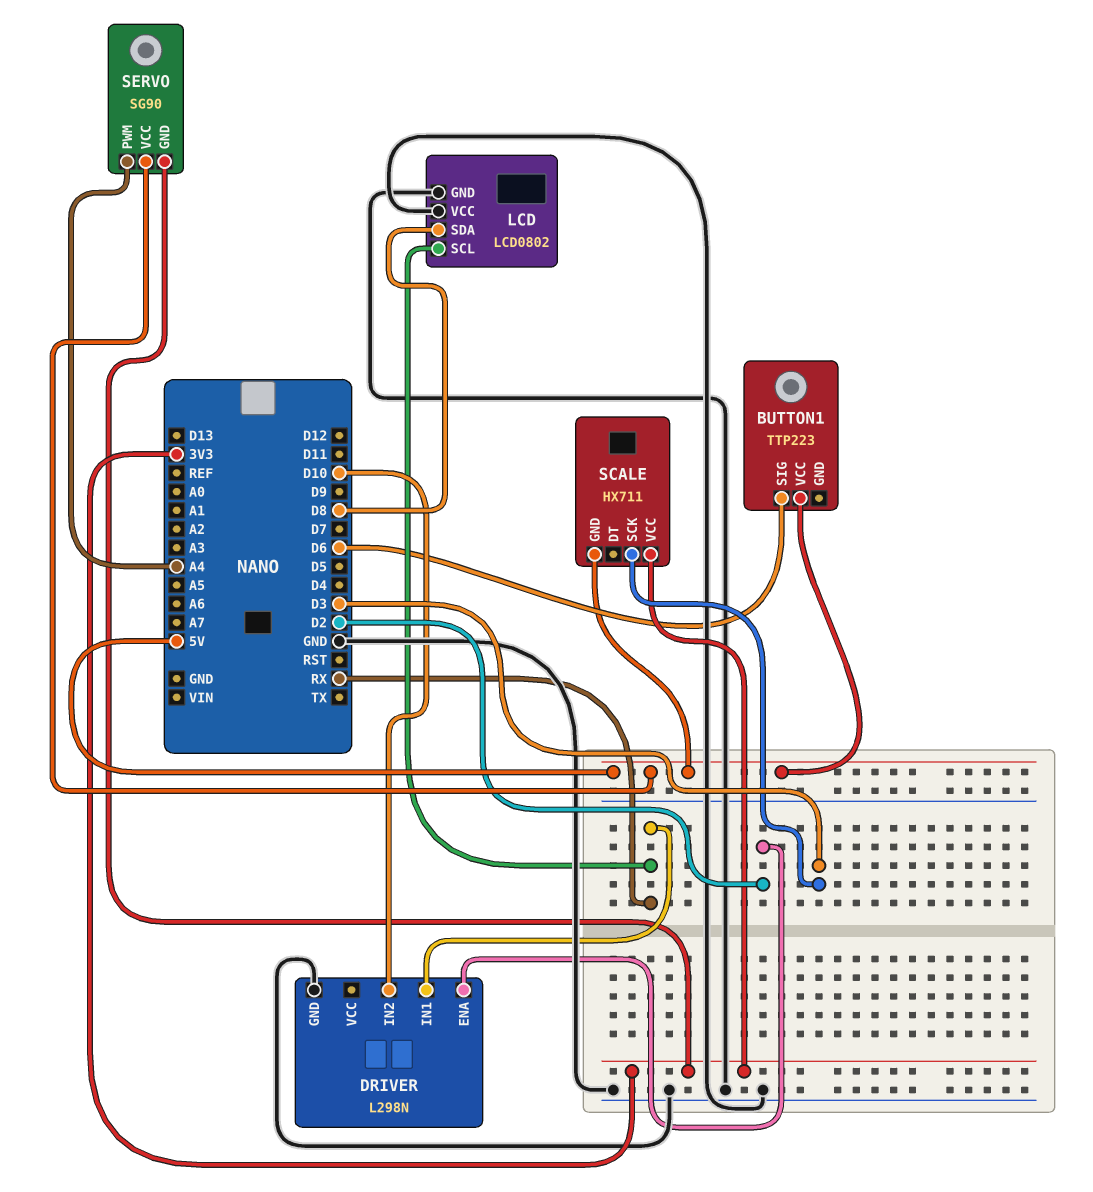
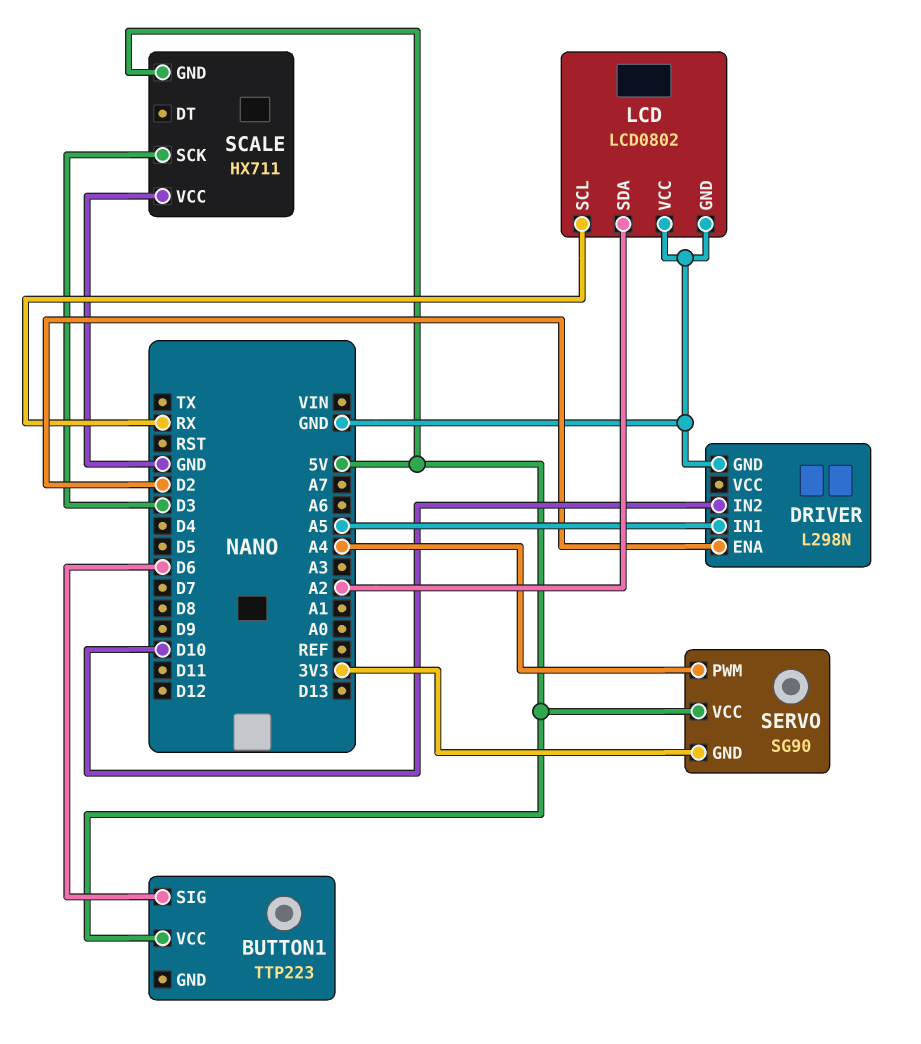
DRIVER pin IN1: RX -> A5
LCD pin SDA: D8 -> A2
SCALE pin VCC: 3V3 -> GND

